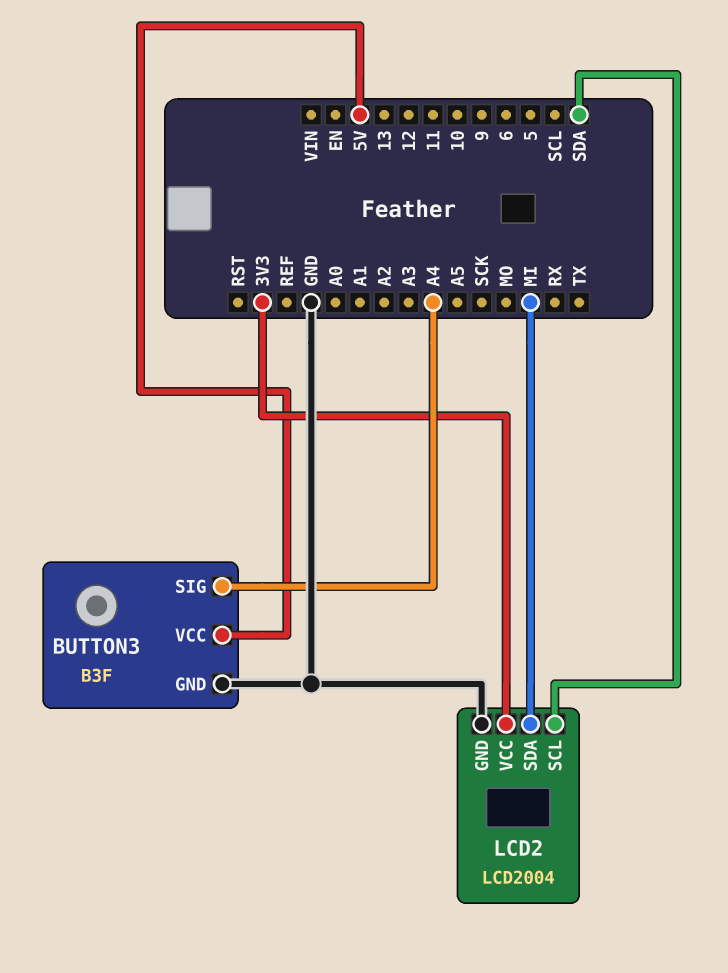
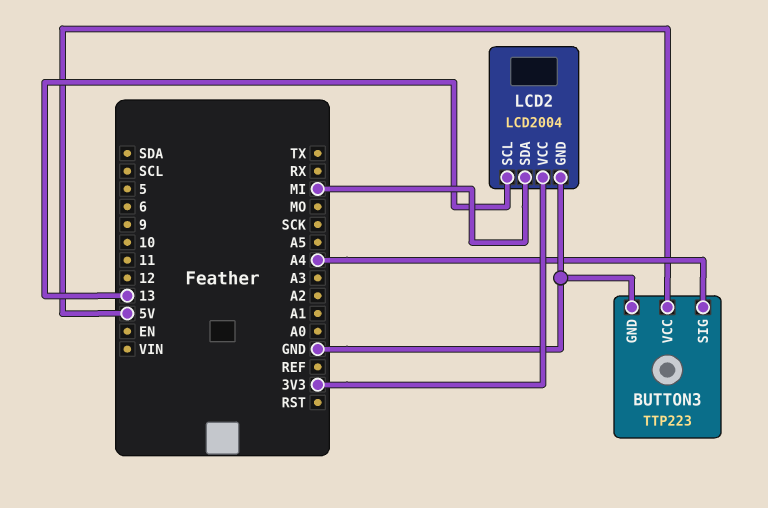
BUTTON3: B3F -> TTP223
LCD2 pin SCL: SDA -> 13

